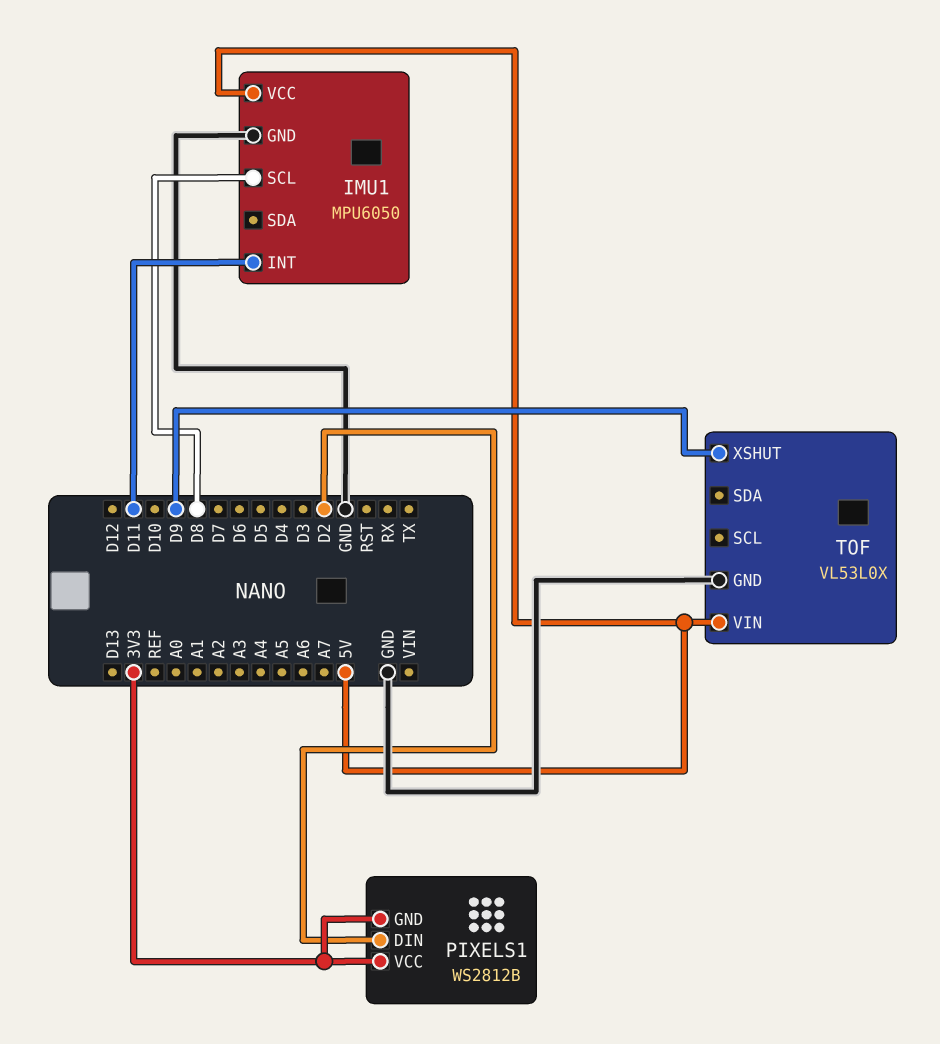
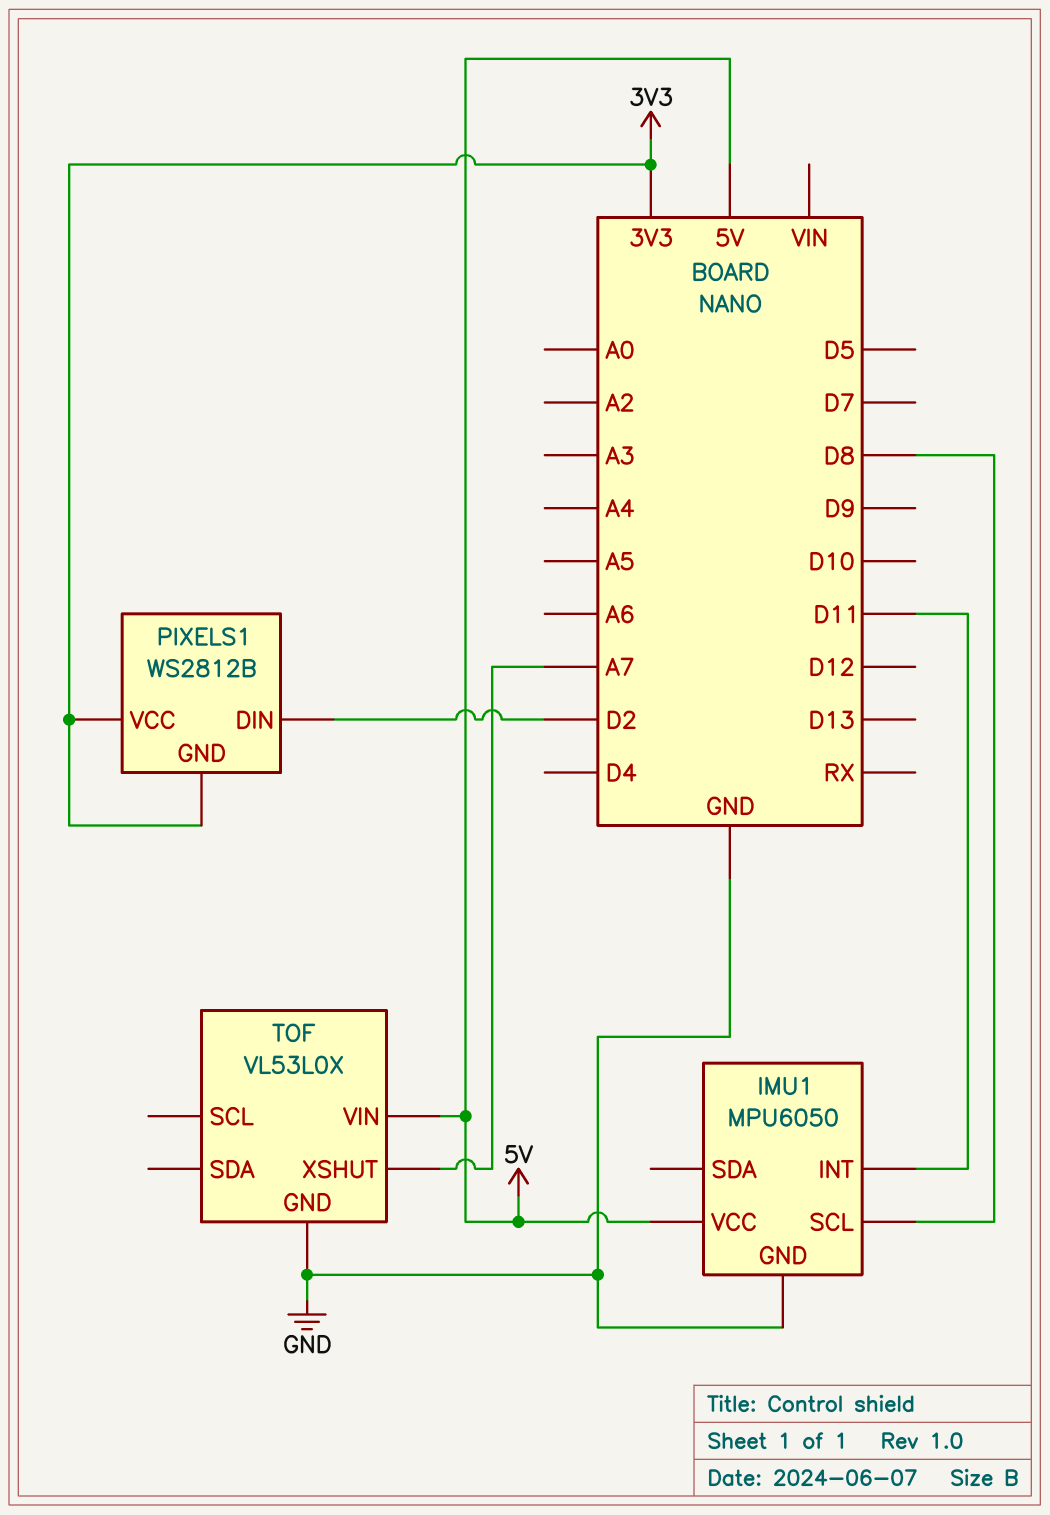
TOF pin XSHUT: D9 -> A7

